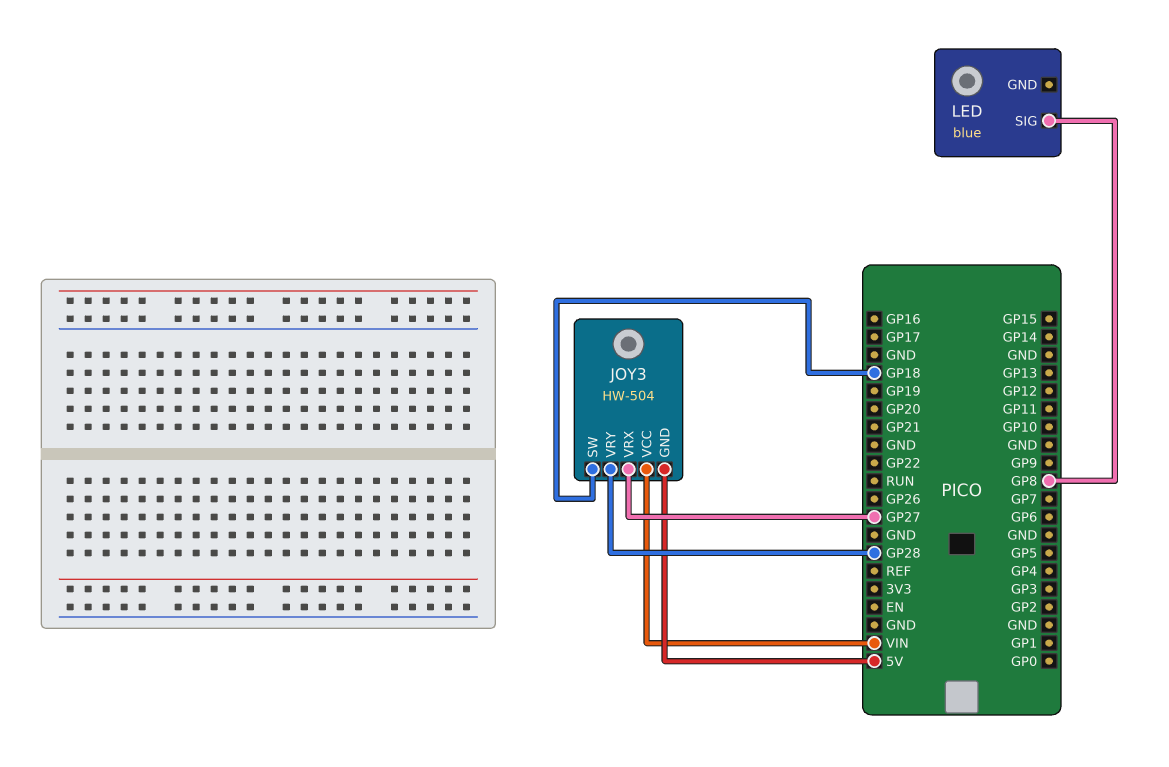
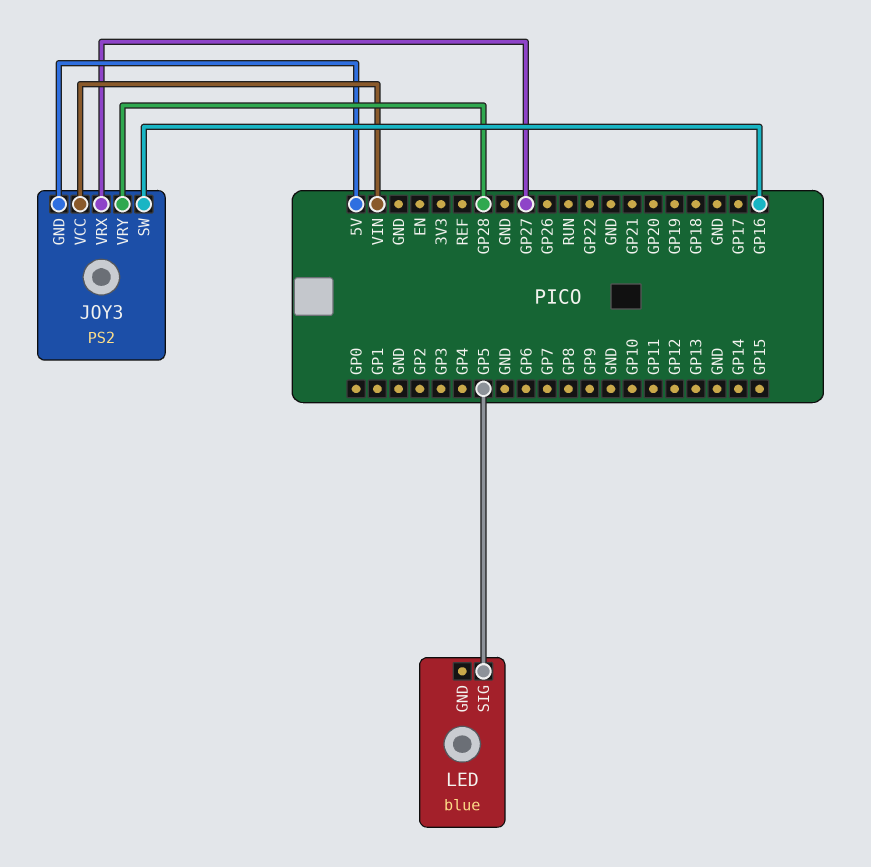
JOY3: HW-504 -> PS2
JOY3 pin SW: GP18 -> GP16
LED pin SIG: GP8 -> GP5

